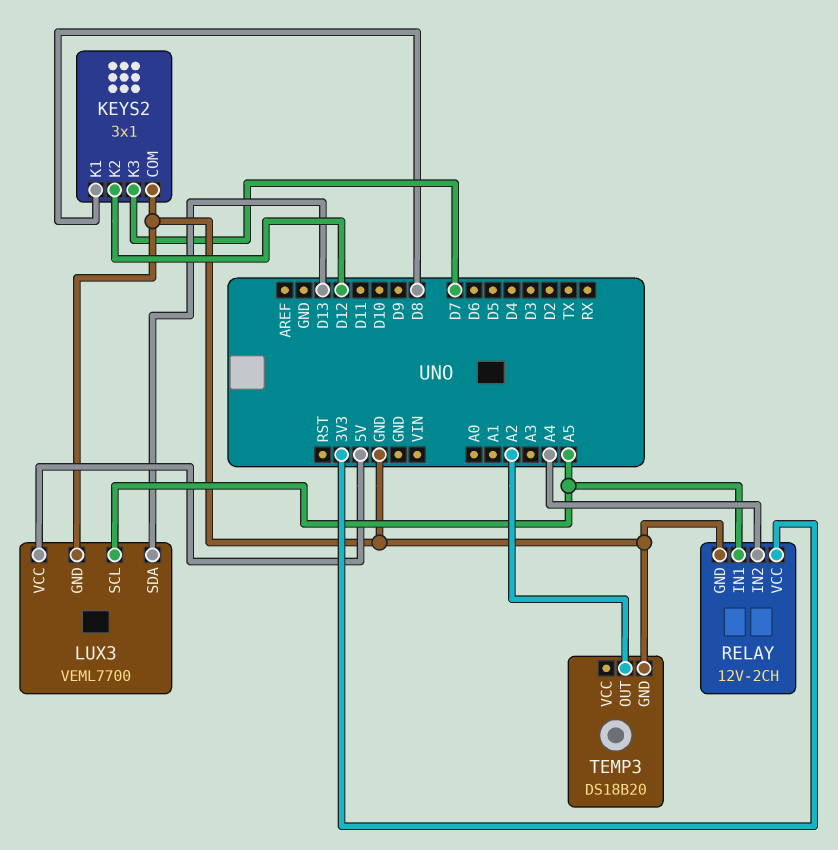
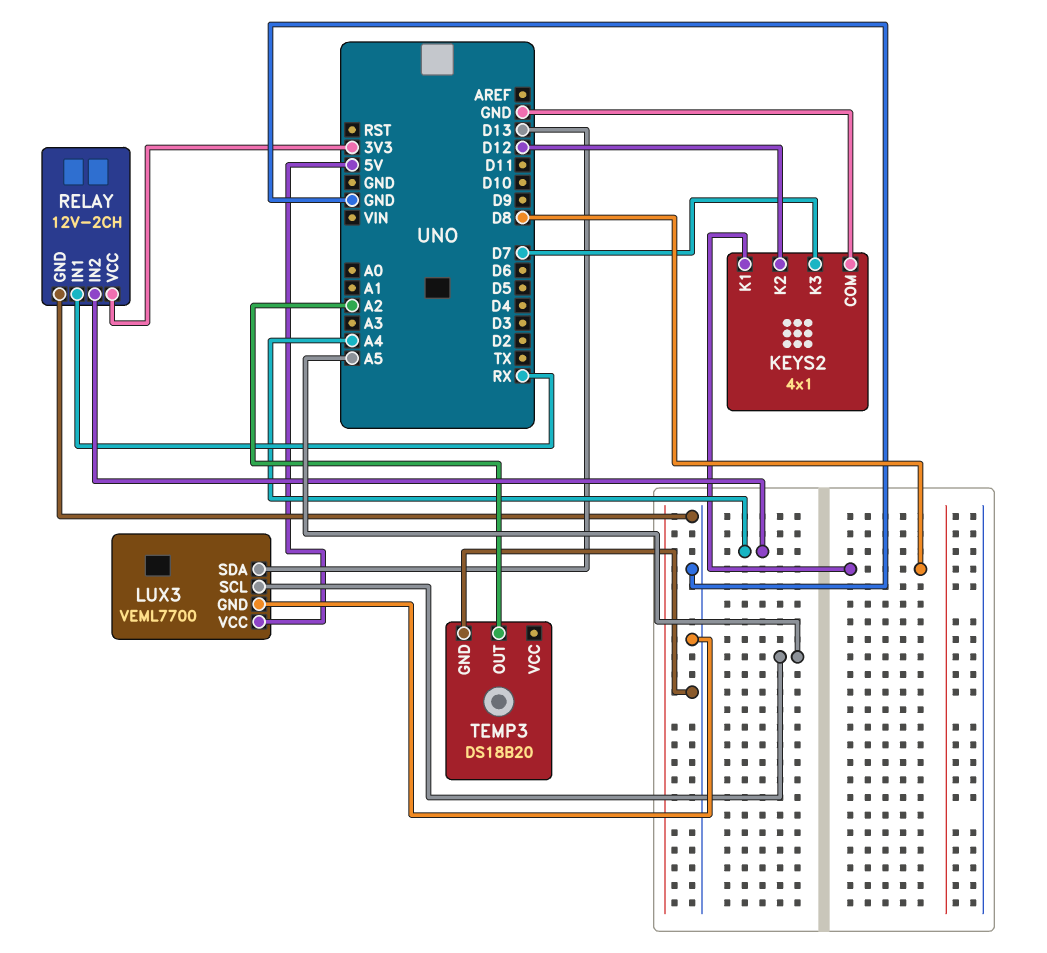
KEYS2: 3x1 -> 4x1
RELAY pin IN1: A5 -> RX

